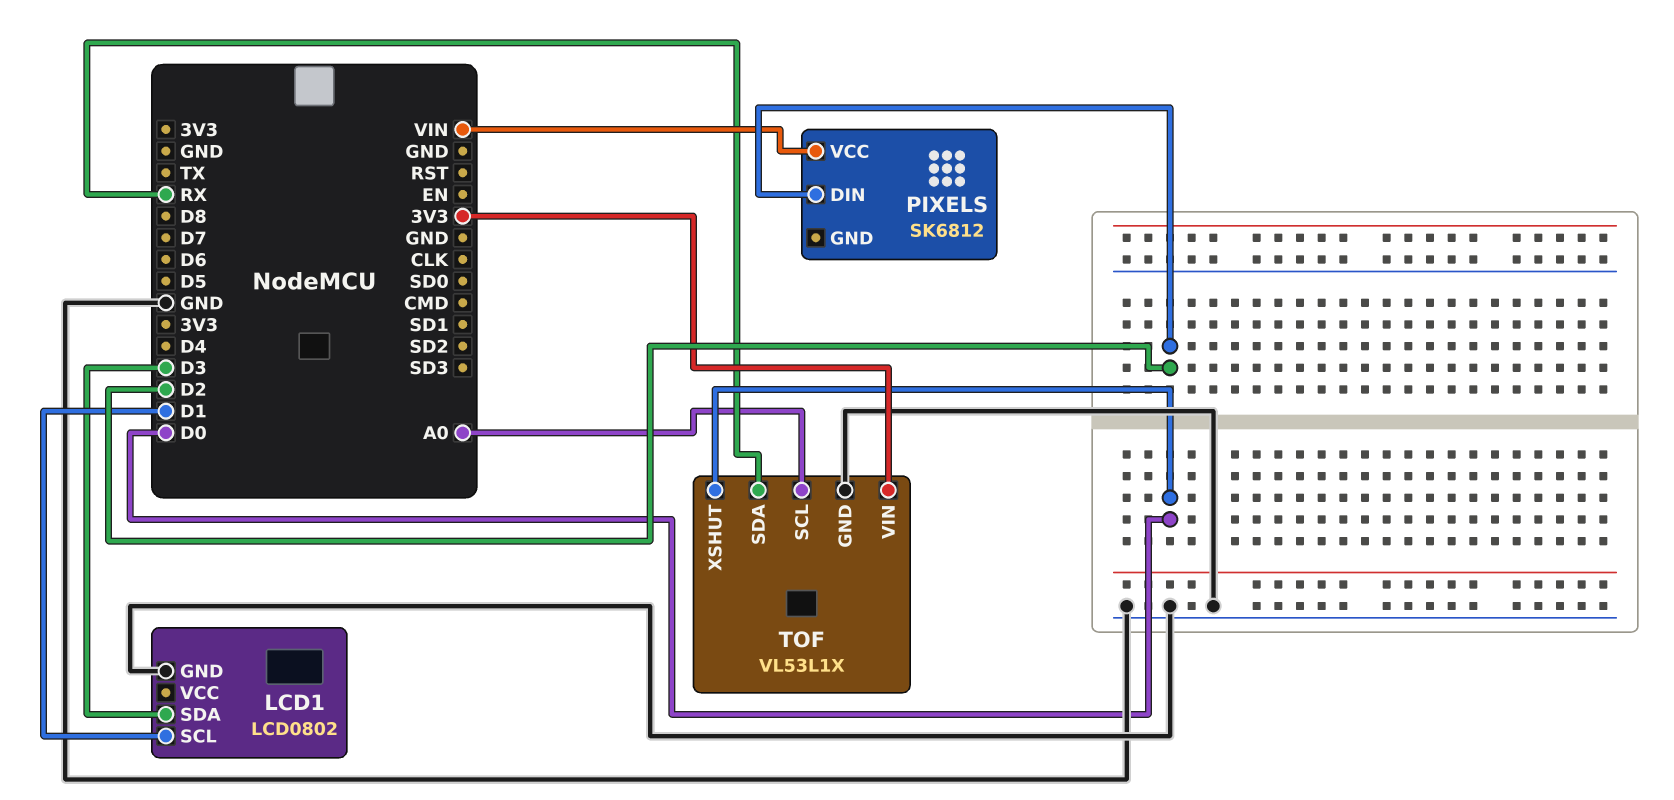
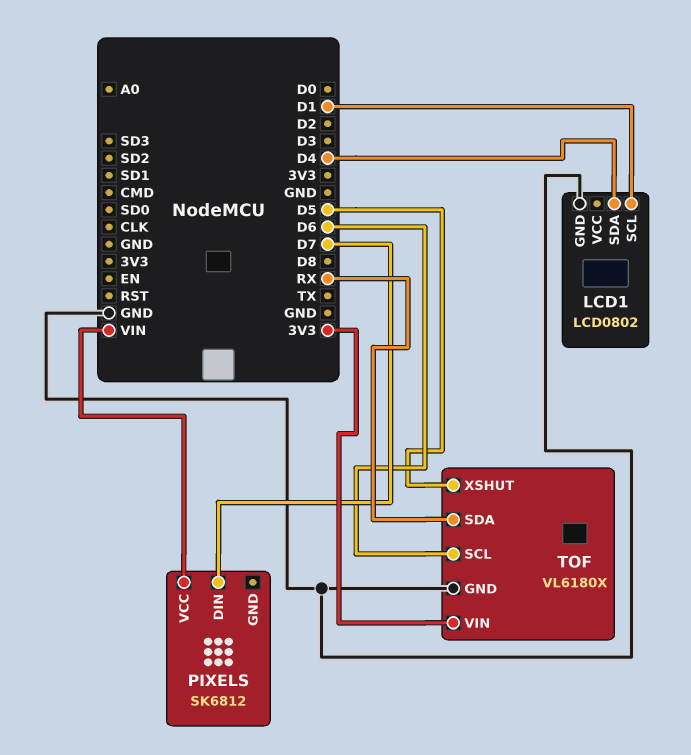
LCD1 pin SDA: D3 -> D4
PIXELS pin DIN: D2 -> D7
TOF: VL53L1X -> VL6180X
TOF pin SCL: A0 -> D6
TOF pin XSHUT: D0 -> D5

